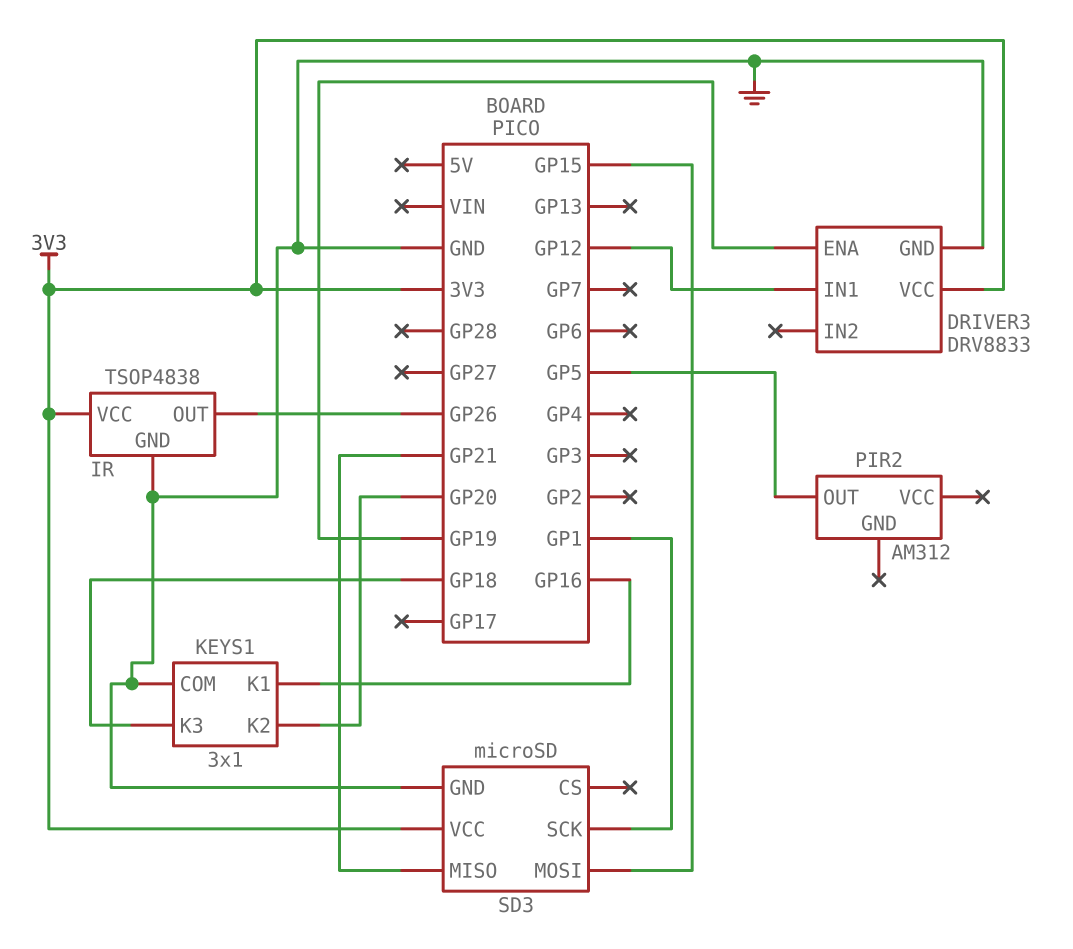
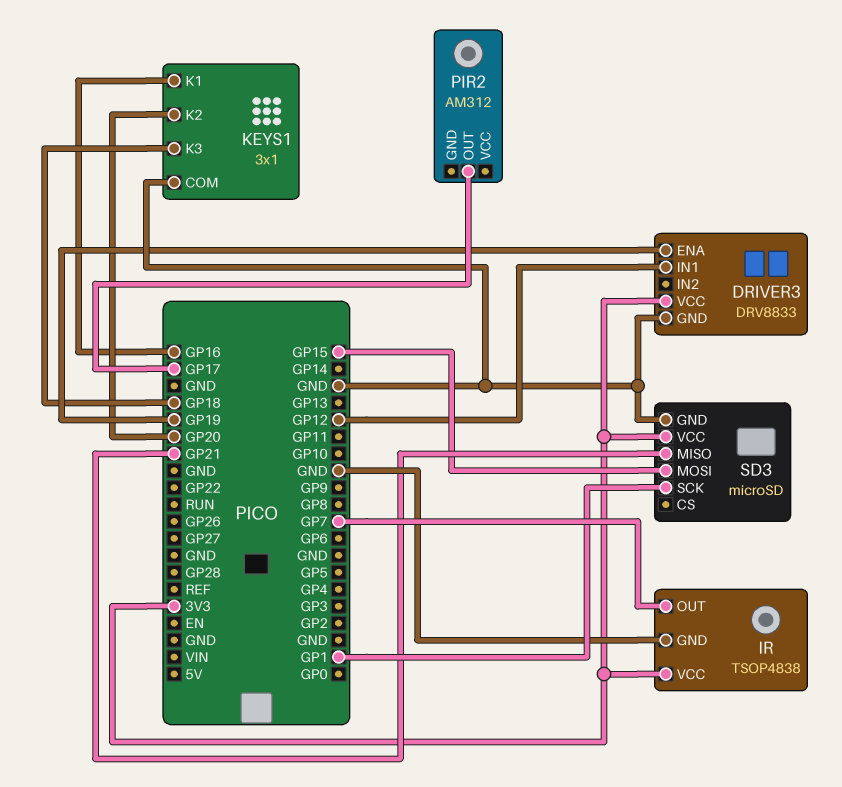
IR pin OUT: GP26 -> GP7
PIR2 pin OUT: GP5 -> GP17

